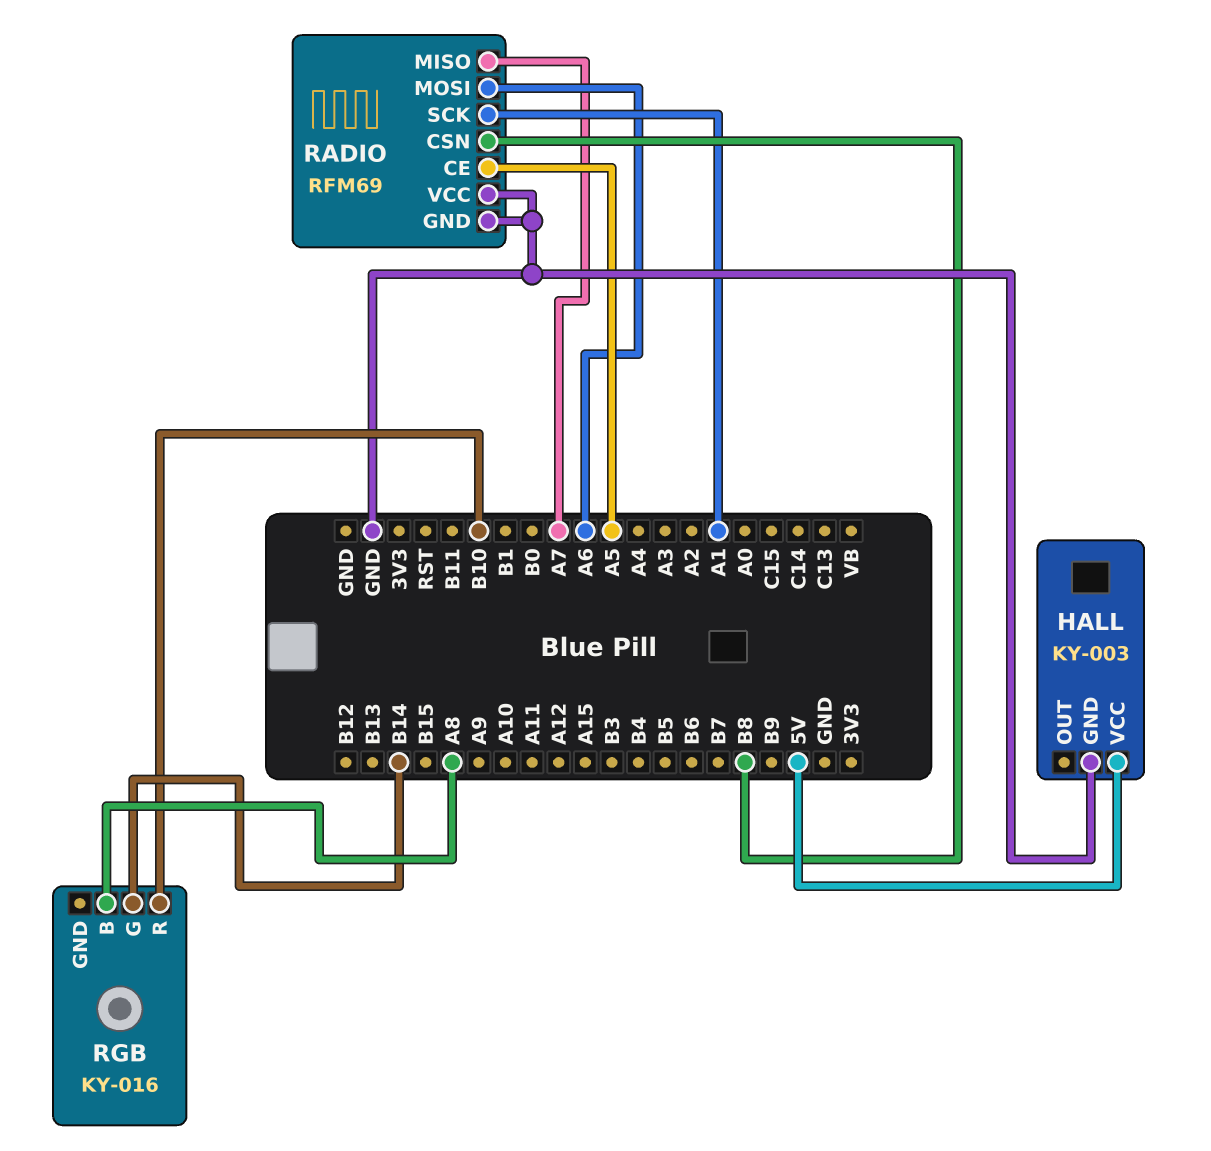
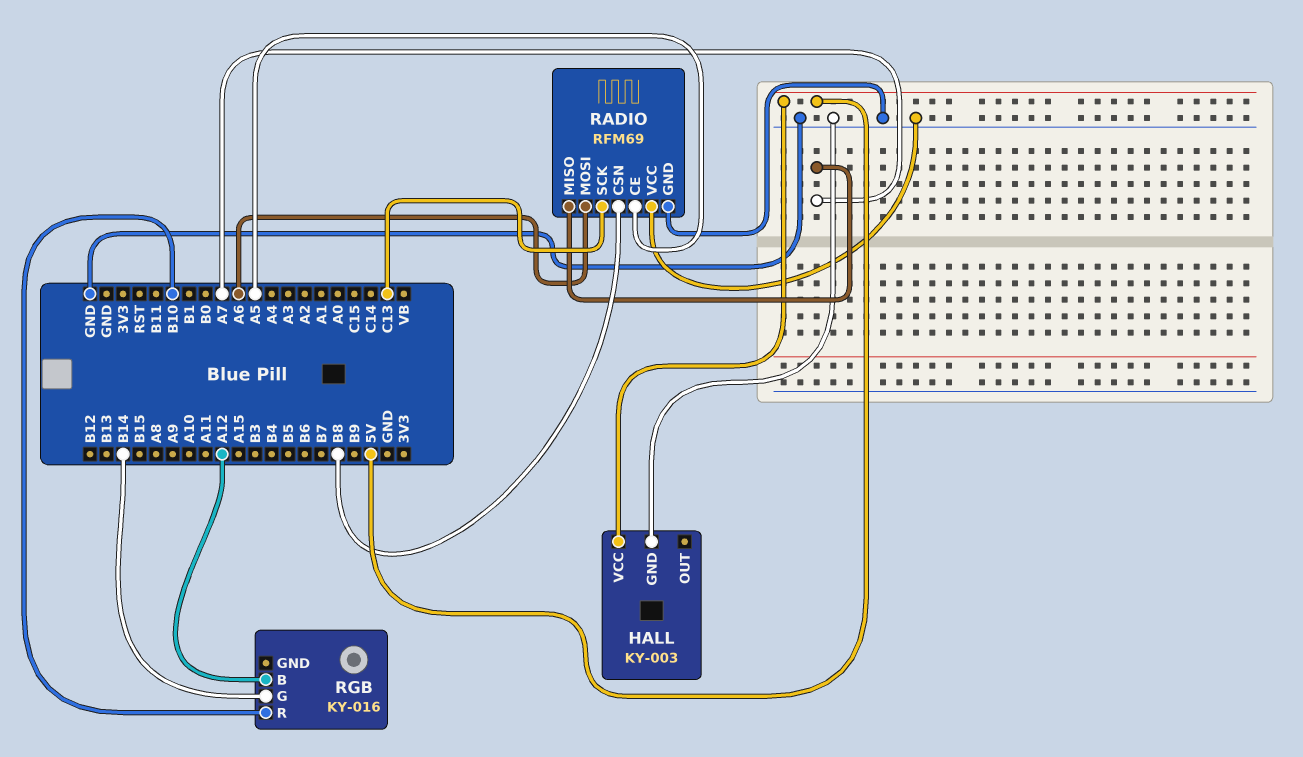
RADIO pin SCK: A1 -> C13
RGB pin B: A8 -> A12

